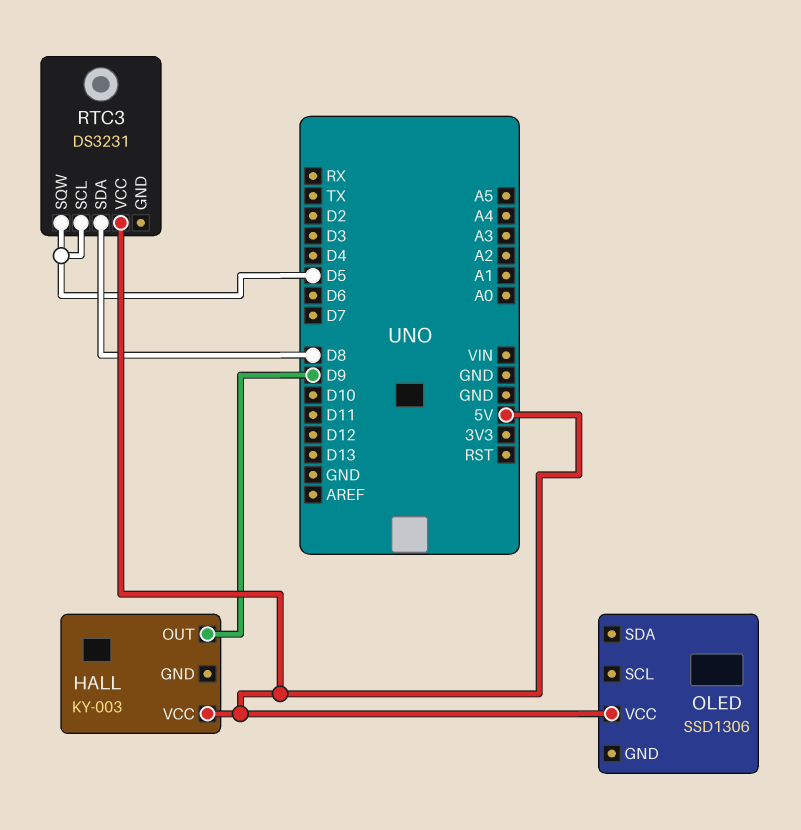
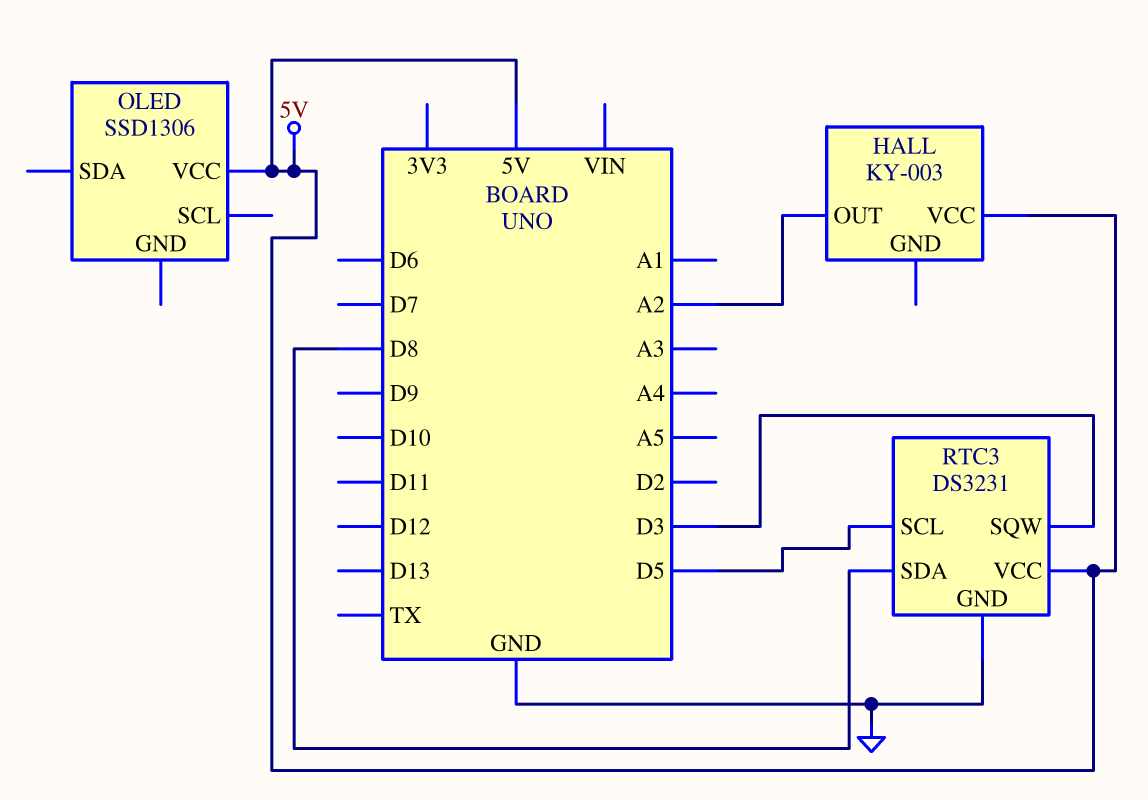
HALL pin OUT: D9 -> A2
RTC3 pin GND: none -> GND
RTC3 pin SQW: D5 -> D3

